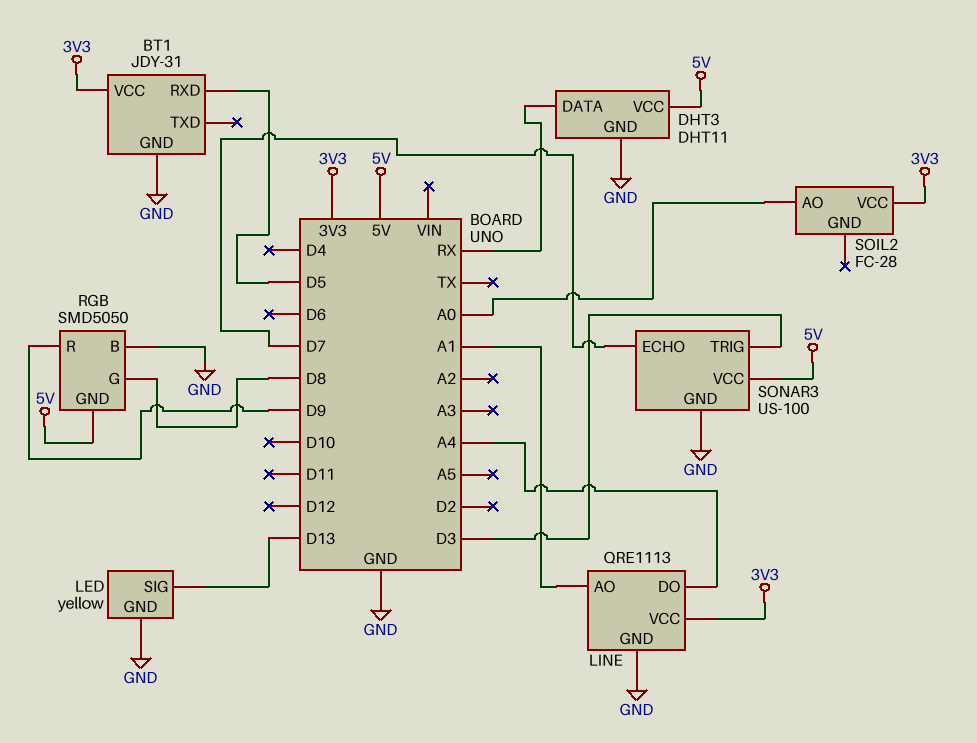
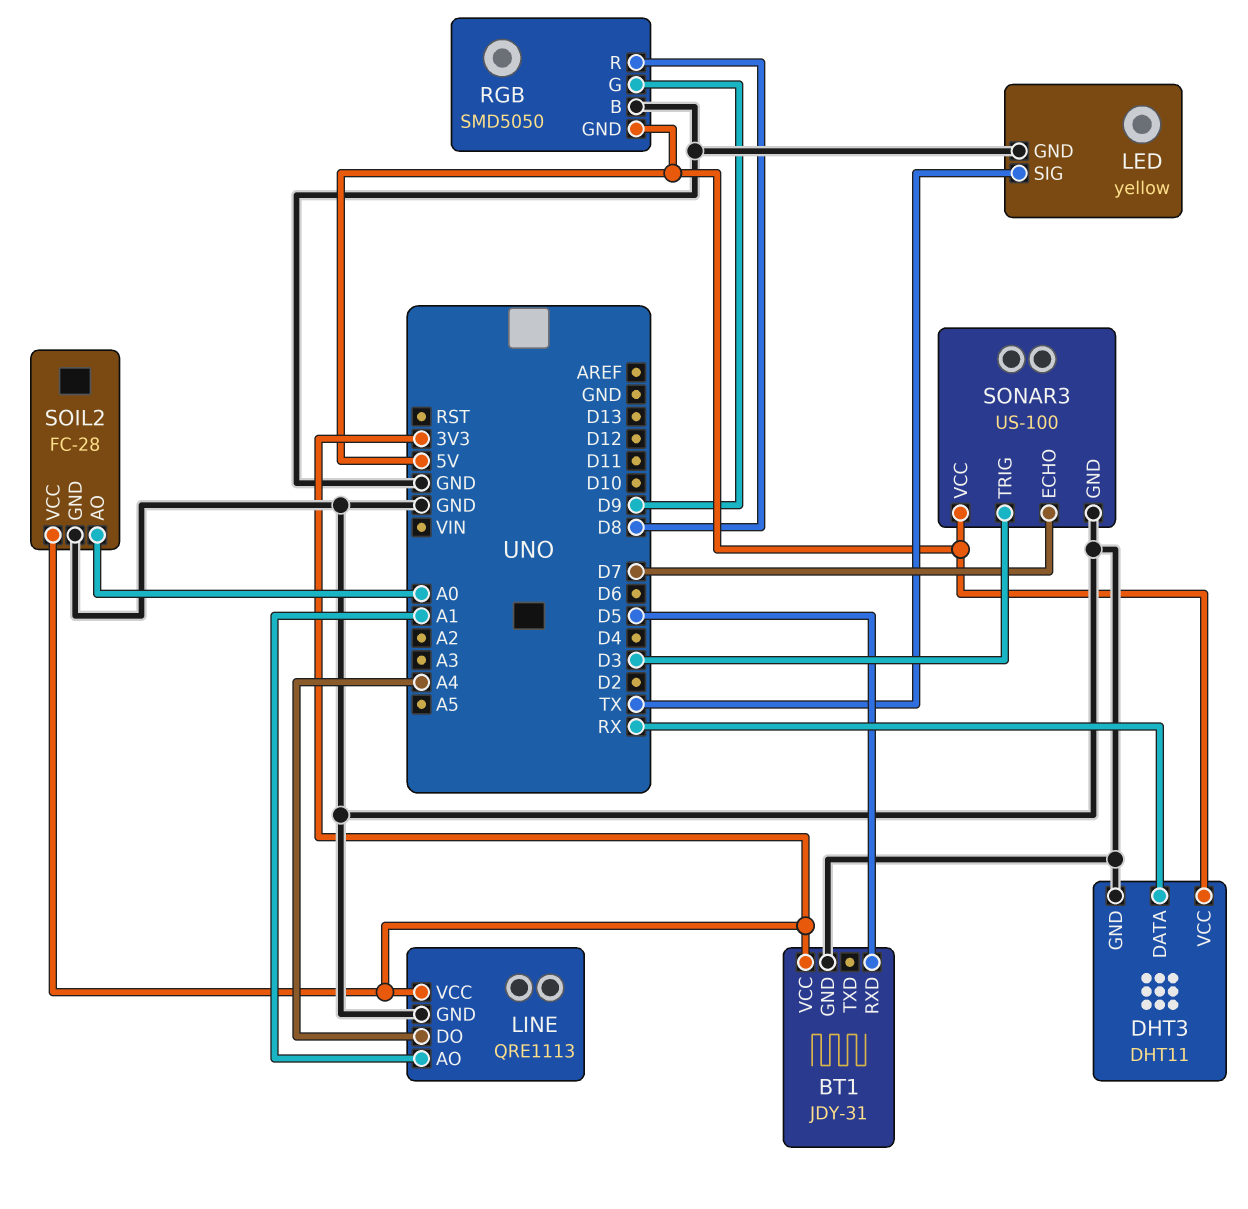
LED pin SIG: D13 -> TX
RGB pin G: D8 -> D9
RGB pin R: D9 -> D8
SOIL2 pin GND: none -> GND

